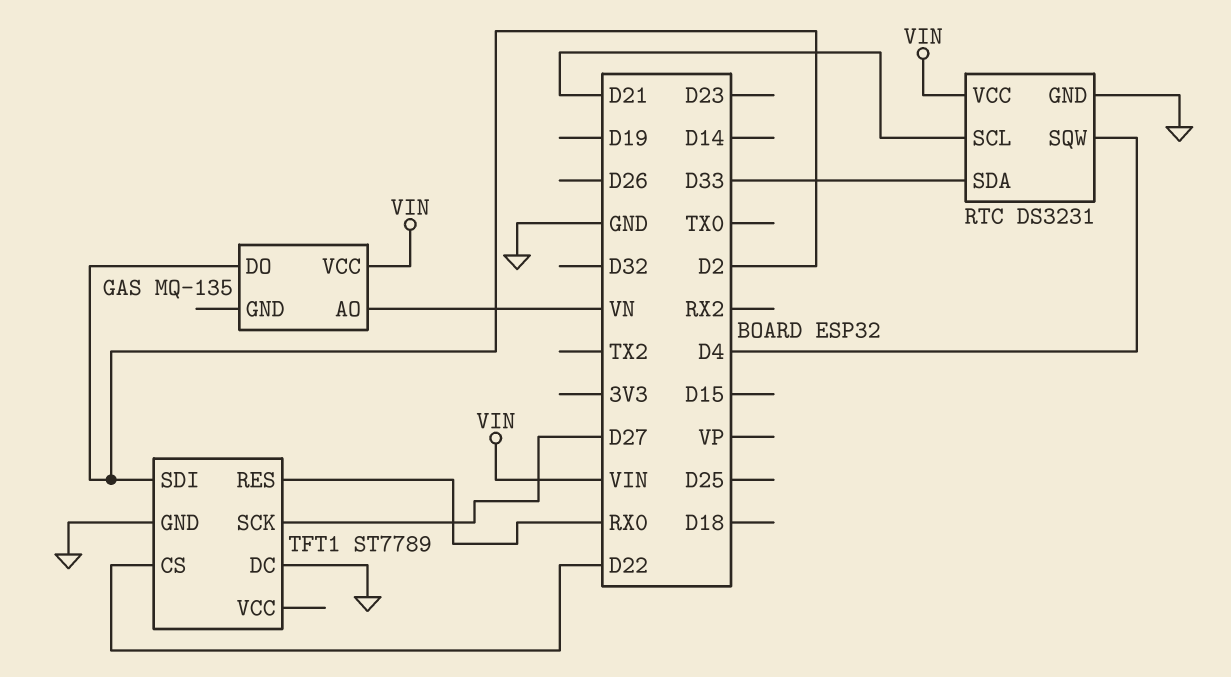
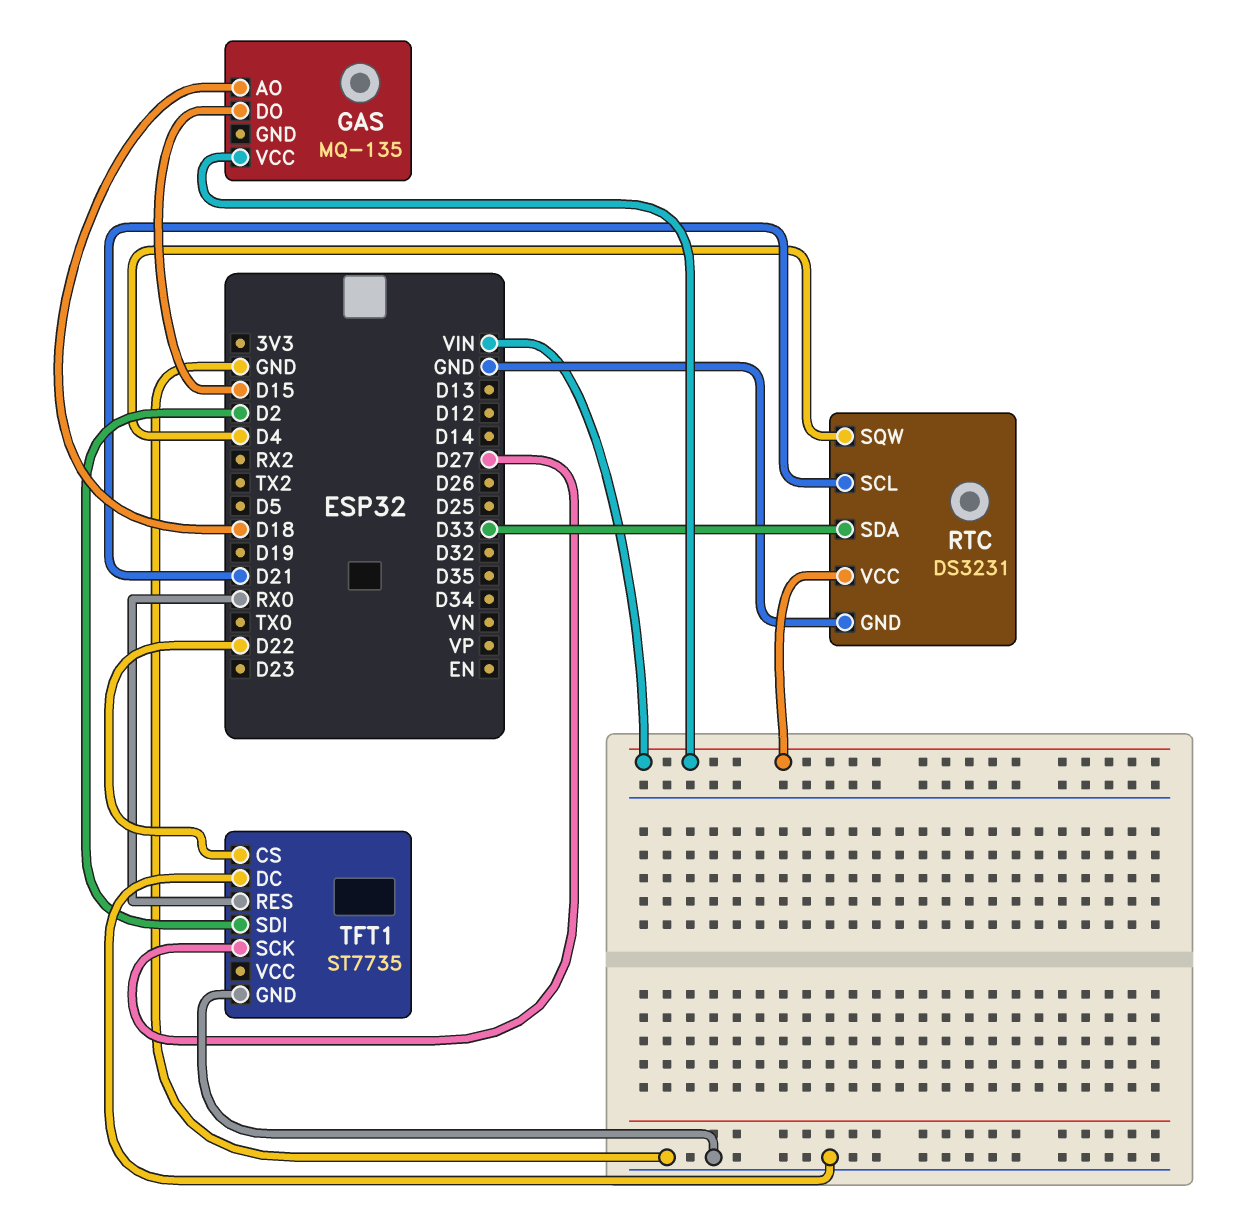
GAS pin AO: VN -> D18
GAS pin DO: D2 -> D15
TFT1: ST7789 -> ST7735

